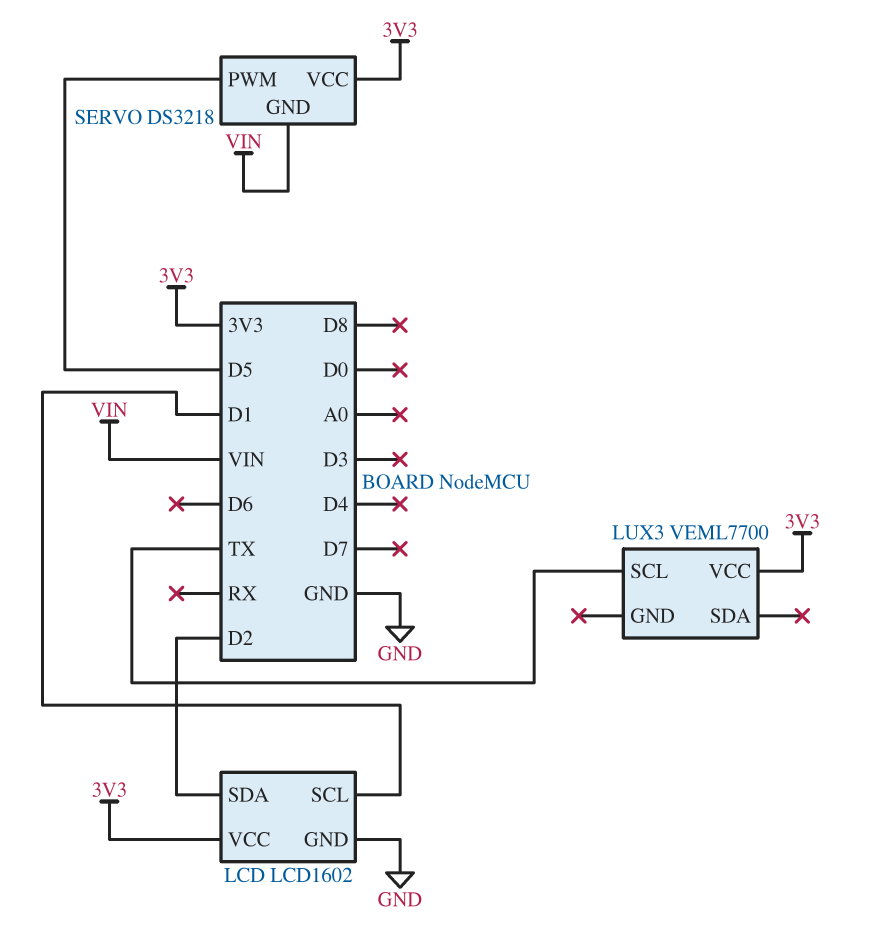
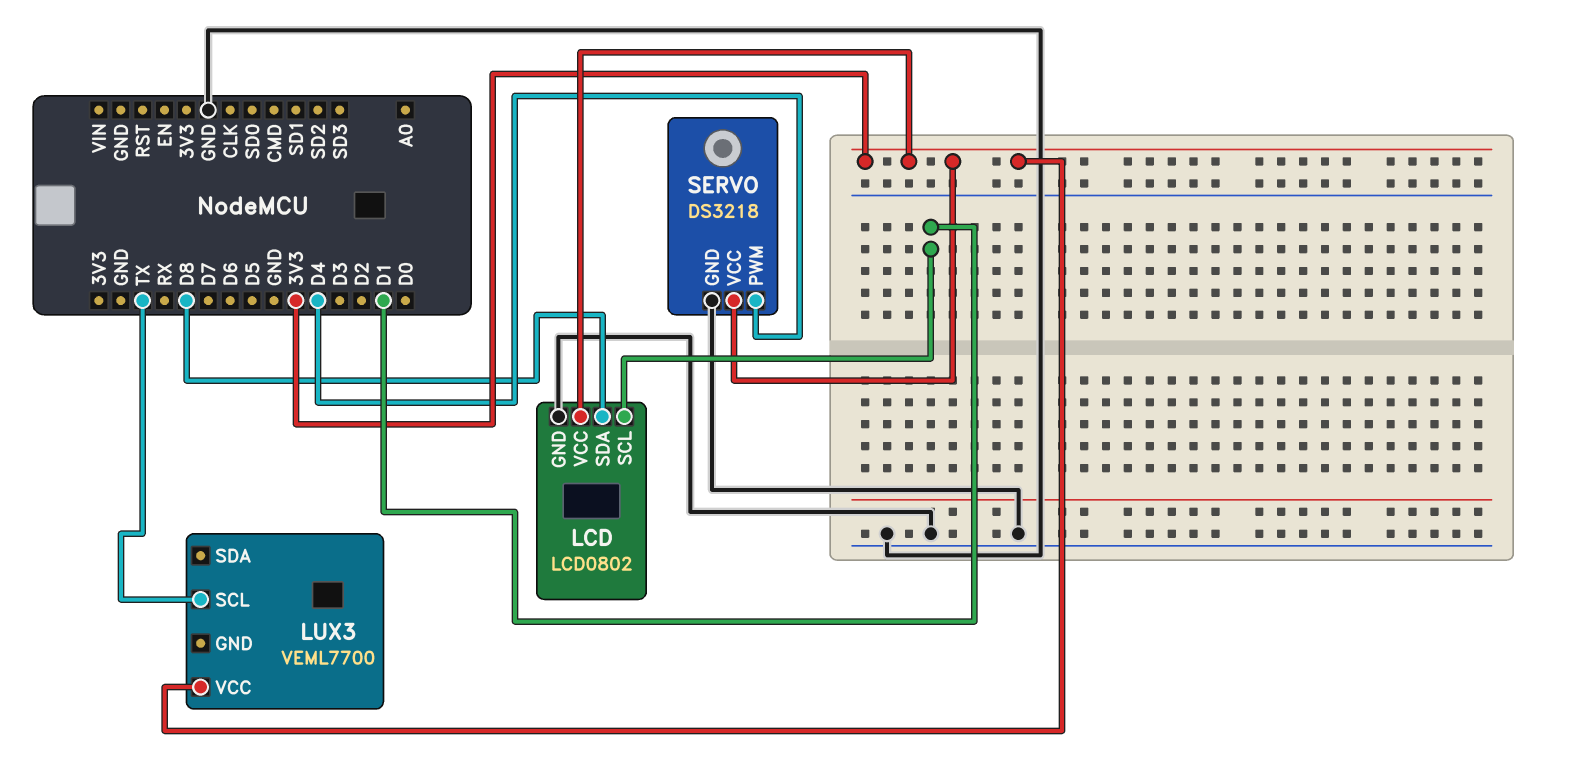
LCD: LCD1602 -> LCD0802
LCD pin SDA: D2 -> D8
SERVO pin GND: VIN -> GND
SERVO pin PWM: D5 -> D4

